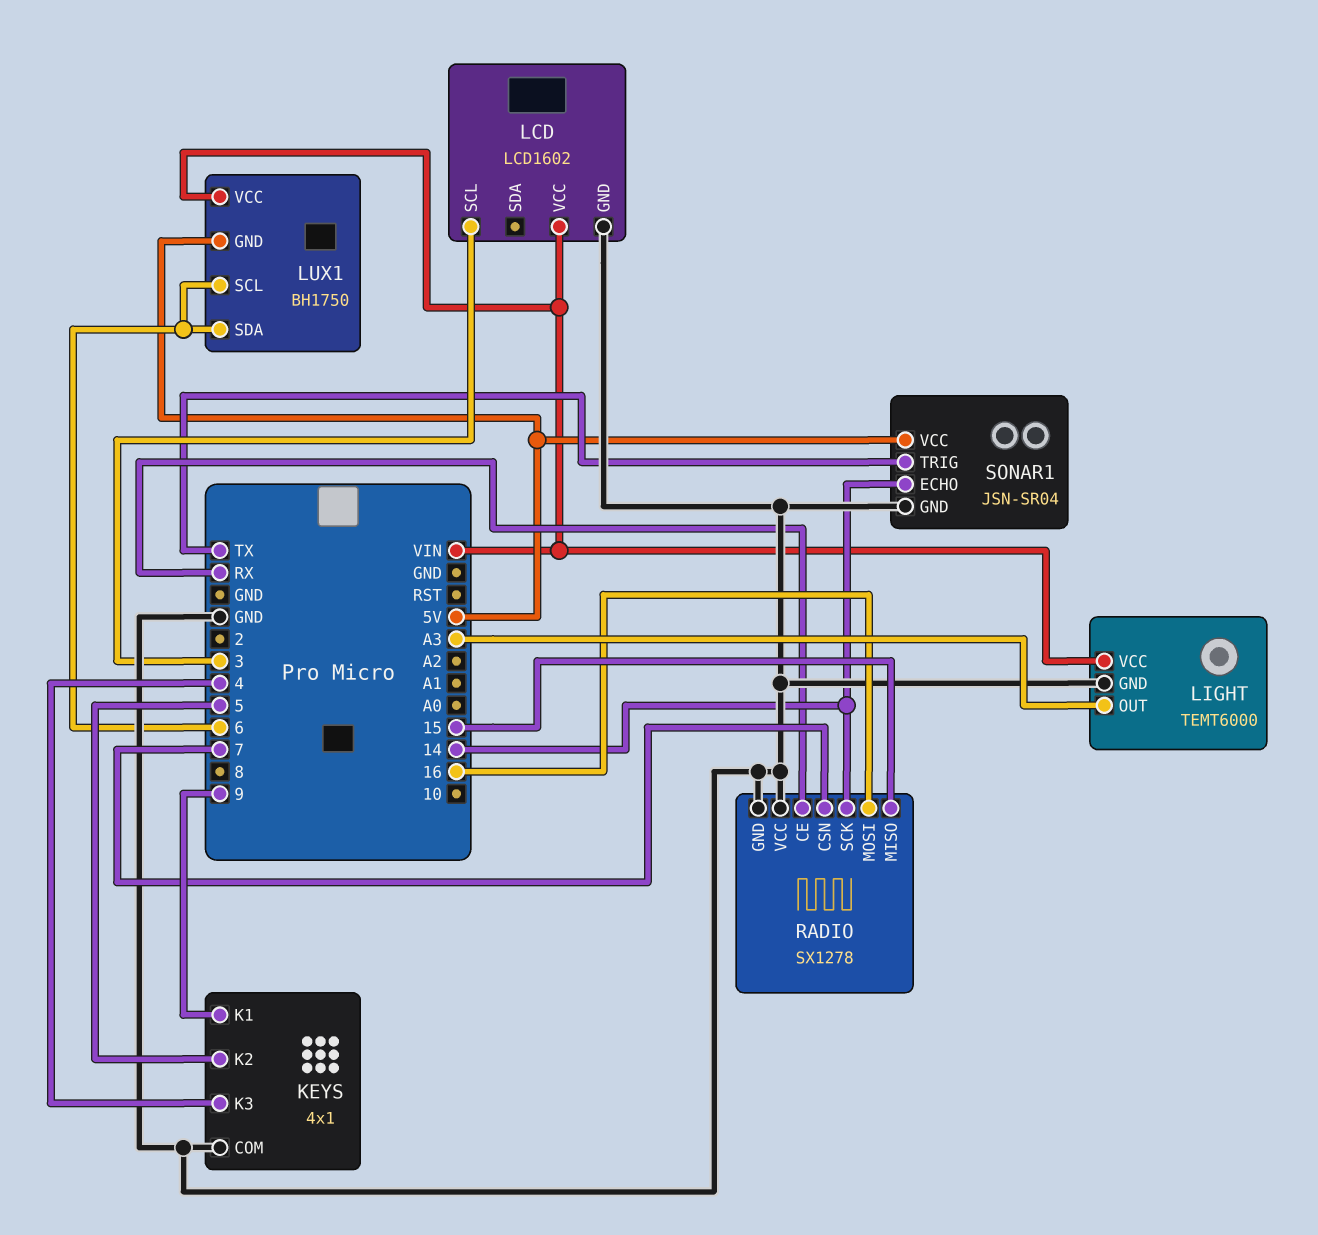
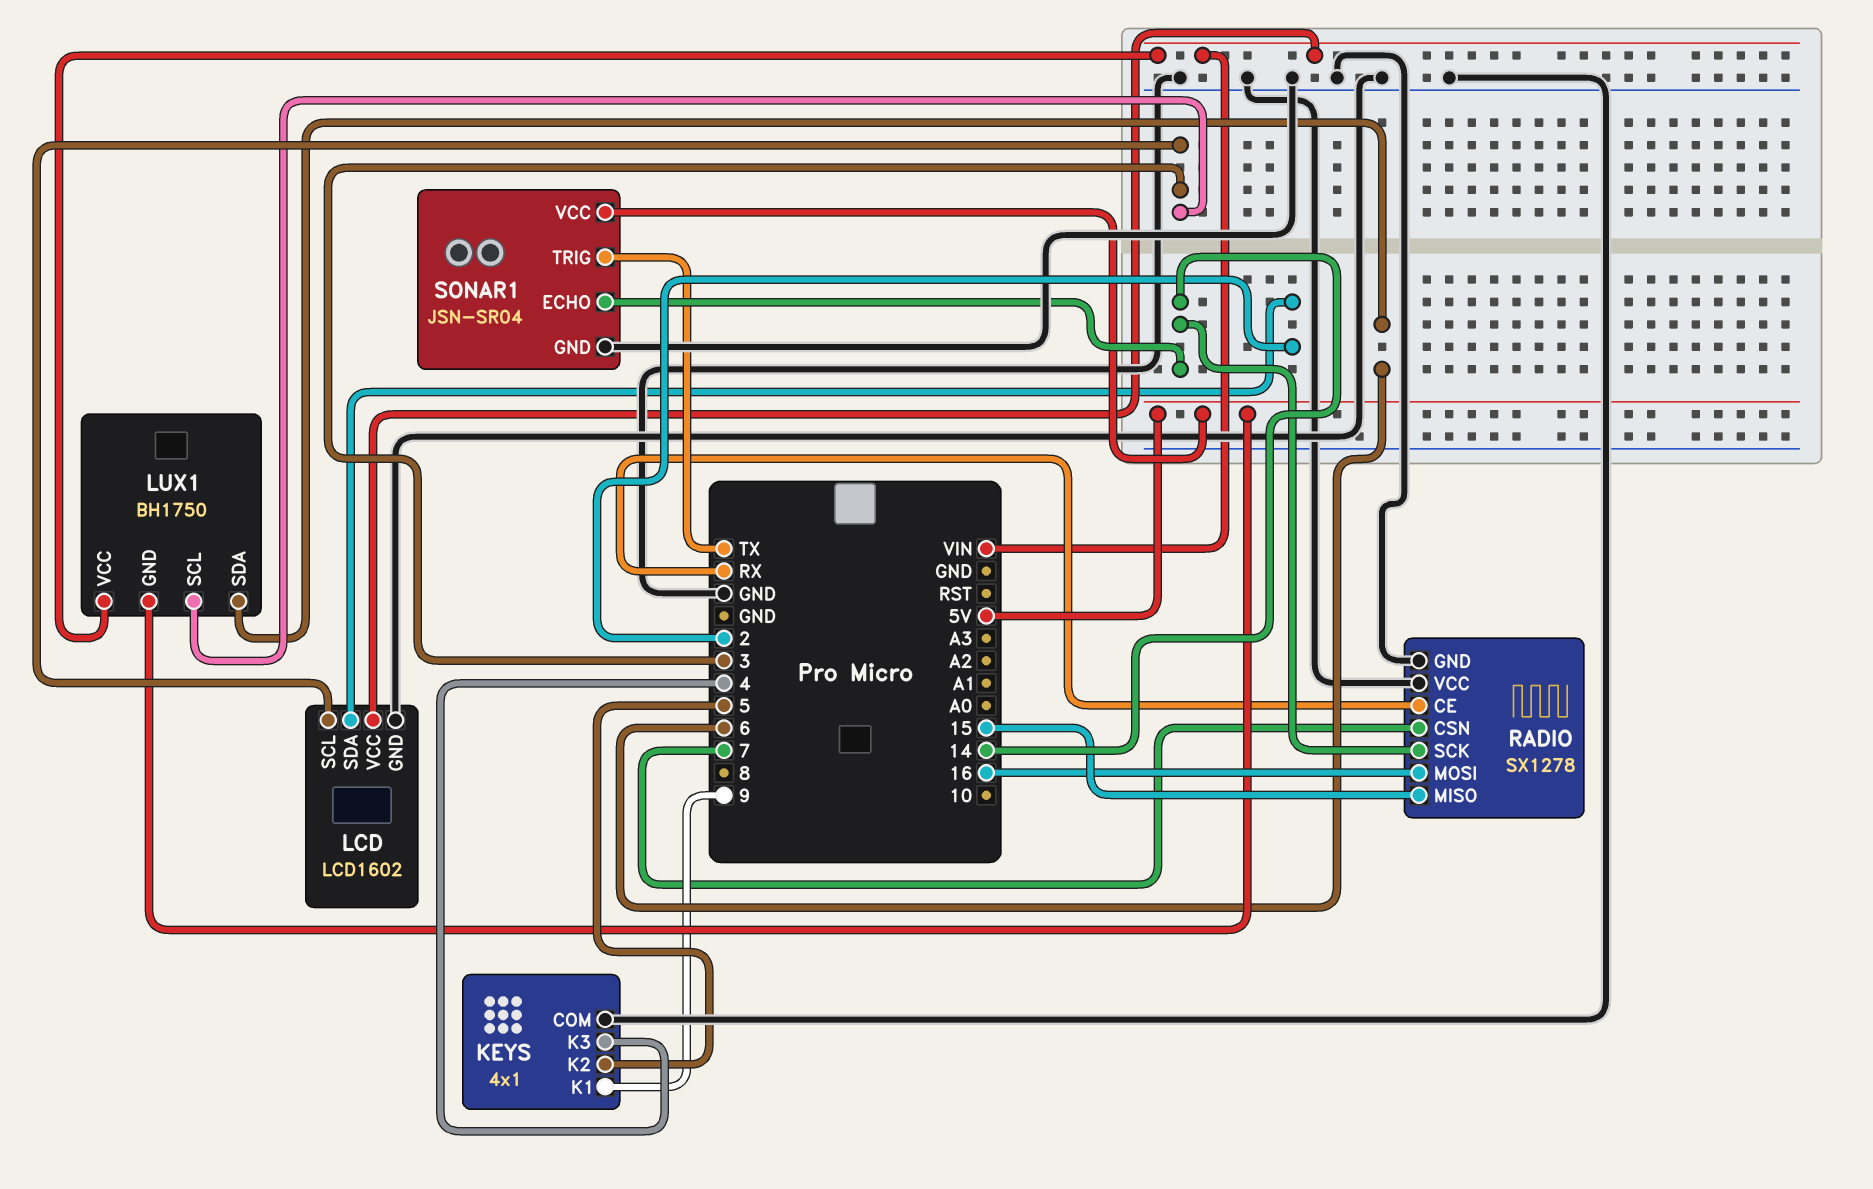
LCD pin SDA: none -> 2
LIGHT: TEMT6000 -> none
LIGHT pin GND: GND -> none
LIGHT pin OUT: A3 -> none
LIGHT pin VCC: VIN -> none
LUX1 pin SCL: 6 -> 3

